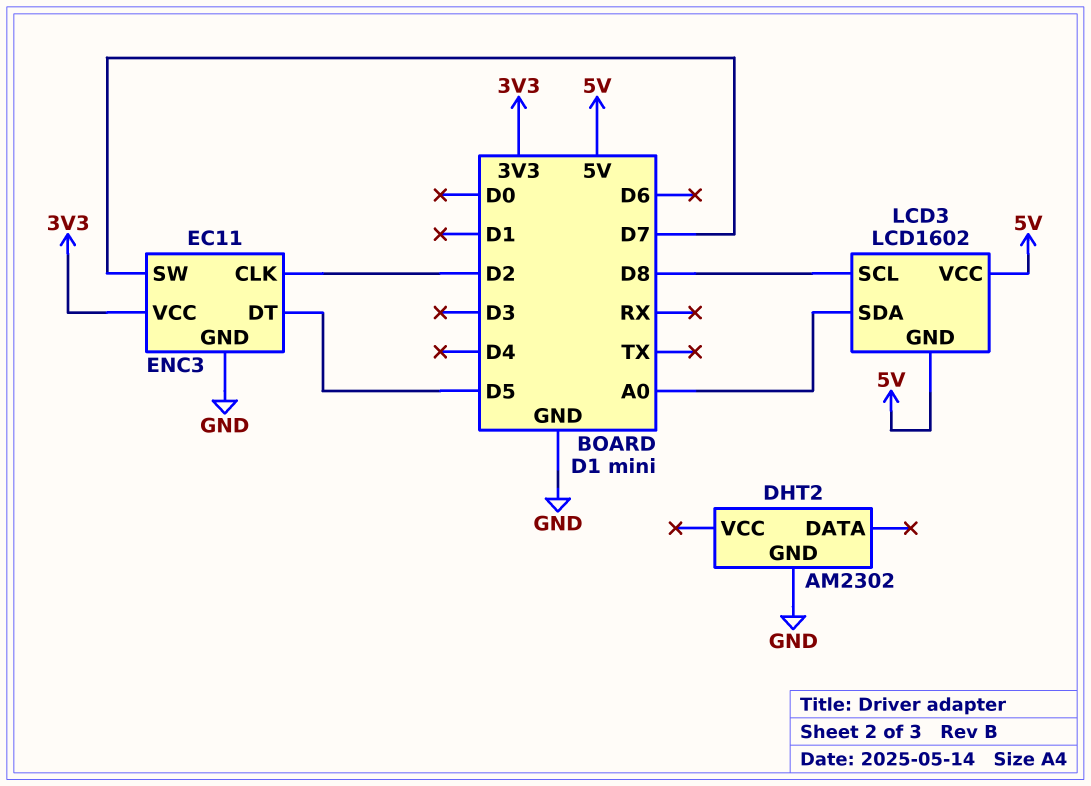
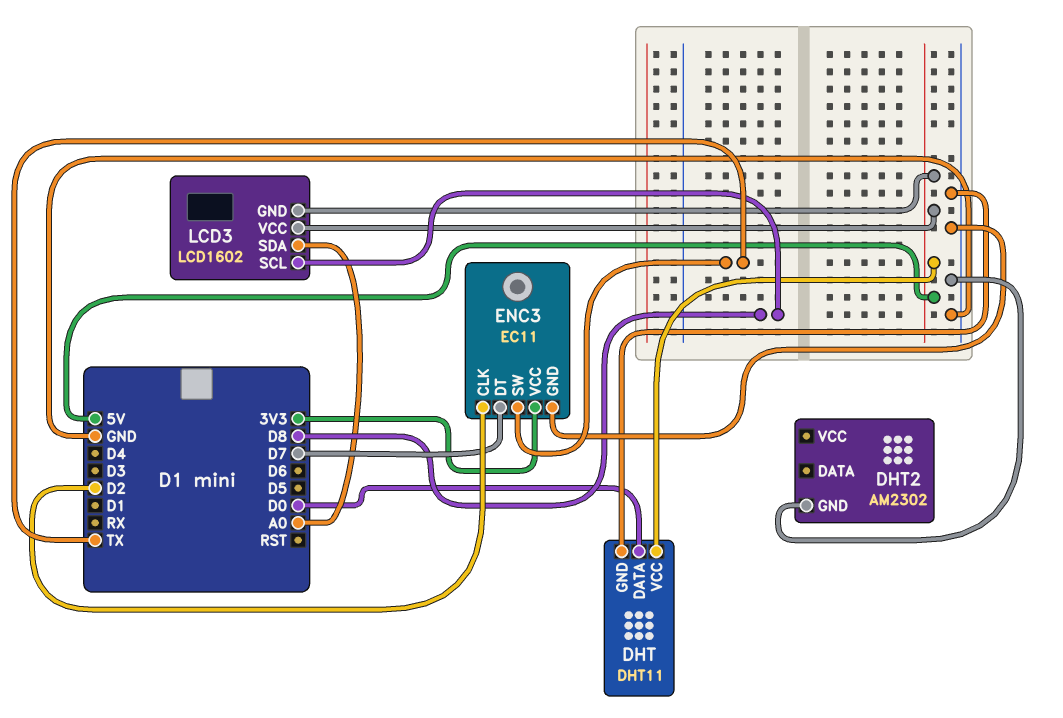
DHT: none -> DHT11
DHT pin DATA: none -> D0
DHT pin GND: none -> GND
DHT pin VCC: none -> 5V
ENC3 pin DT: D5 -> D7
ENC3 pin SW: D7 -> TX

